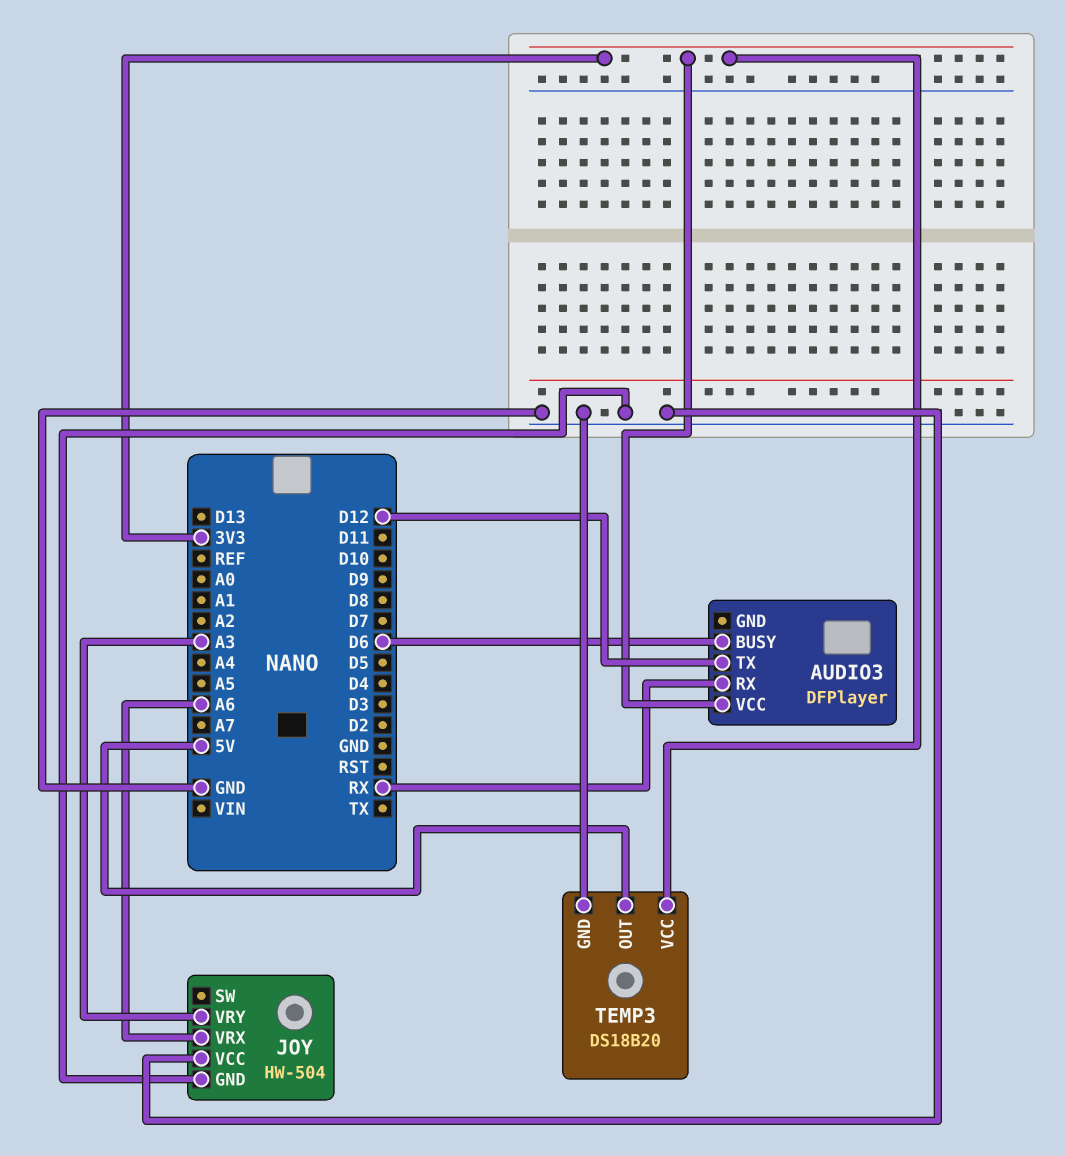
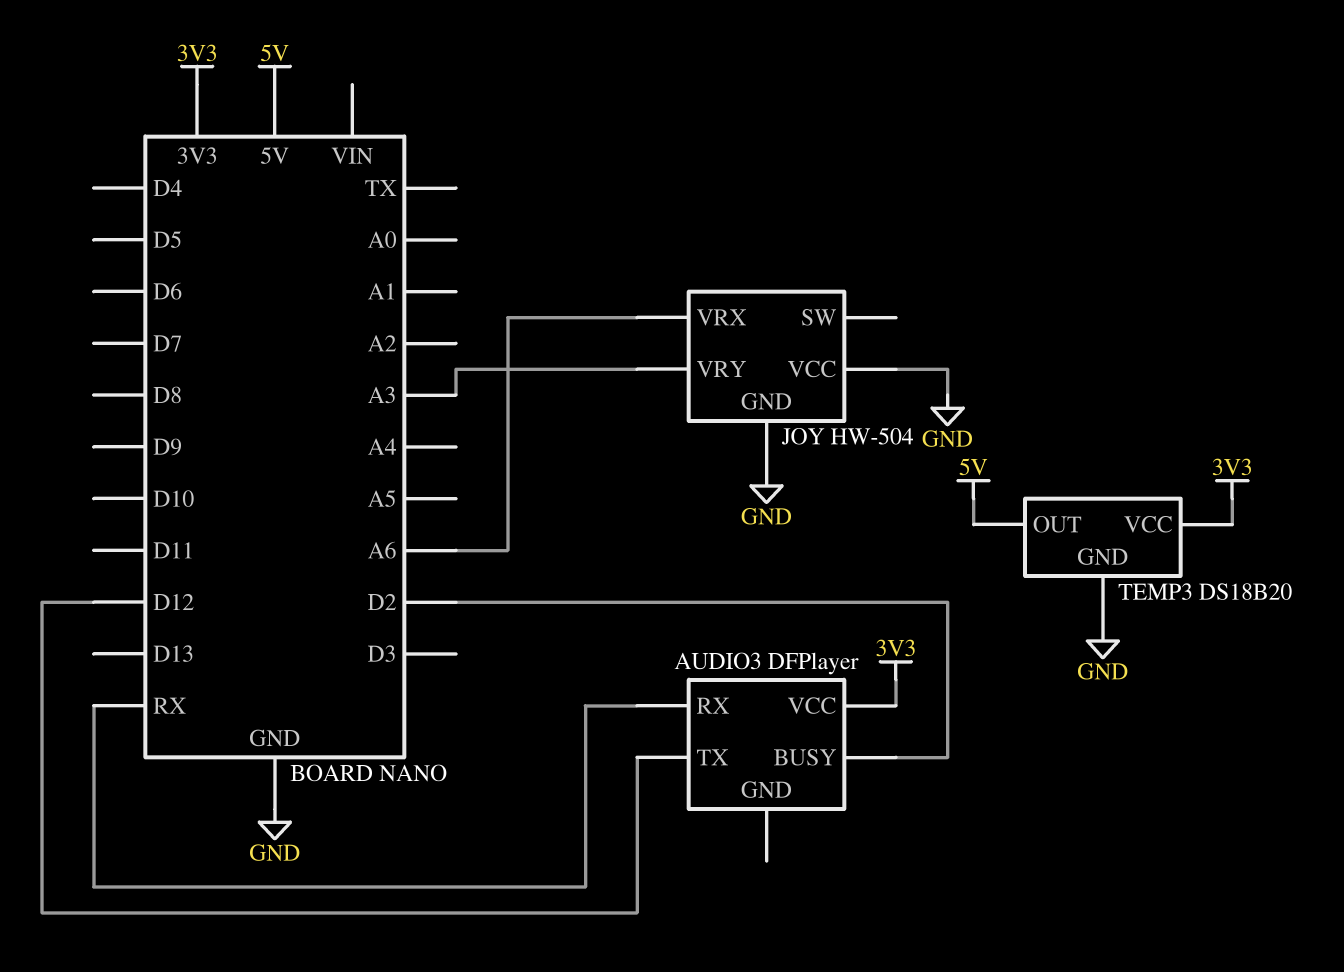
AUDIO3 pin BUSY: D6 -> D2

